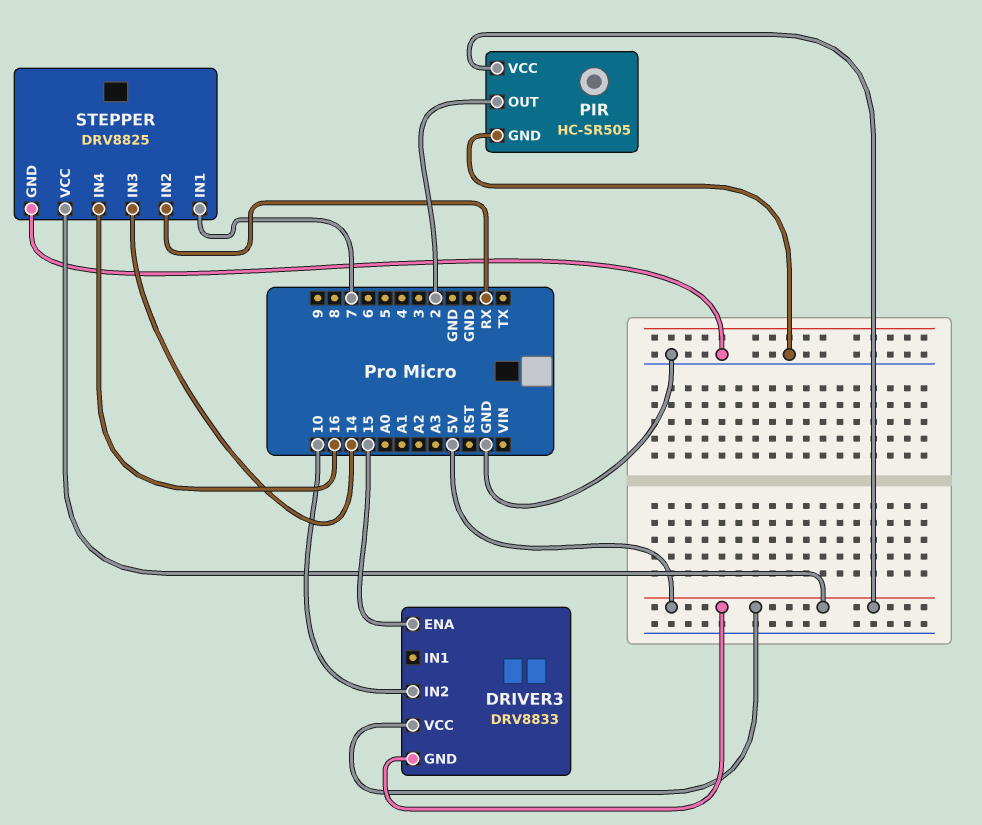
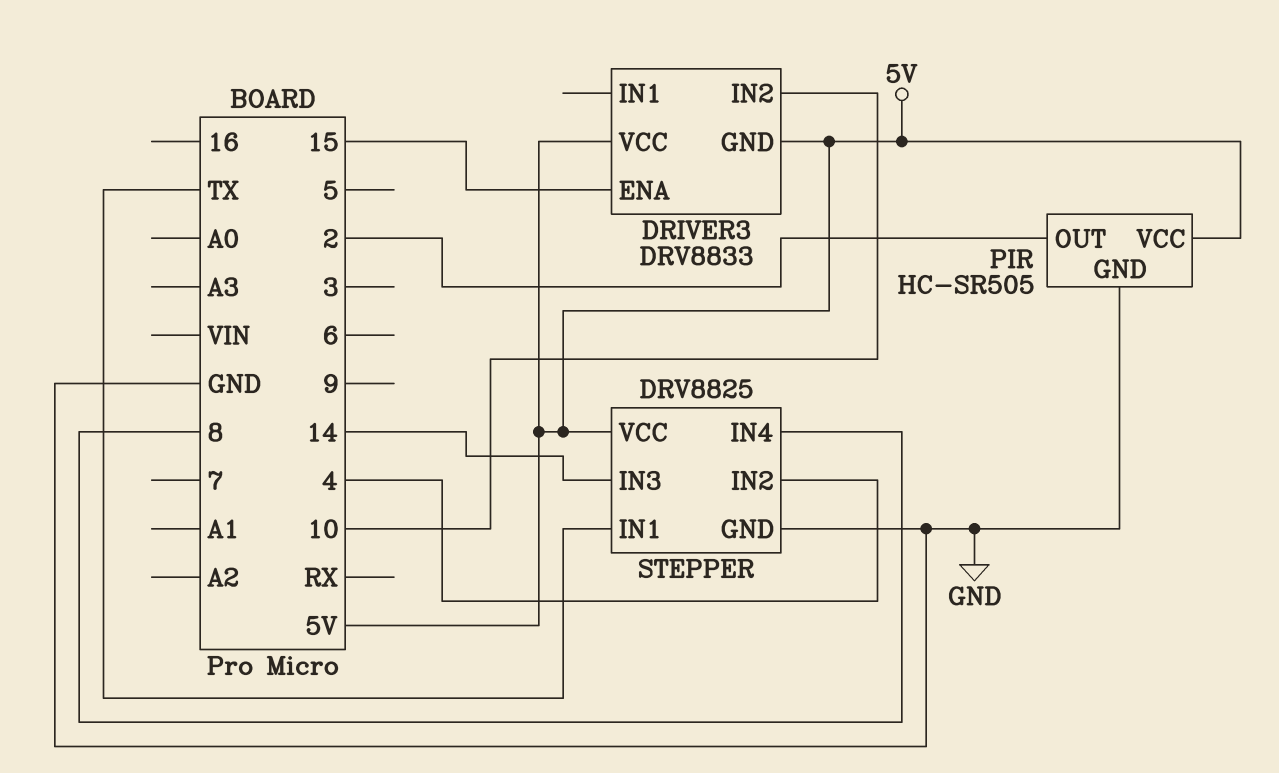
STEPPER pin IN1: 7 -> TX
STEPPER pin IN2: RX -> 4
STEPPER pin IN4: 16 -> 8

